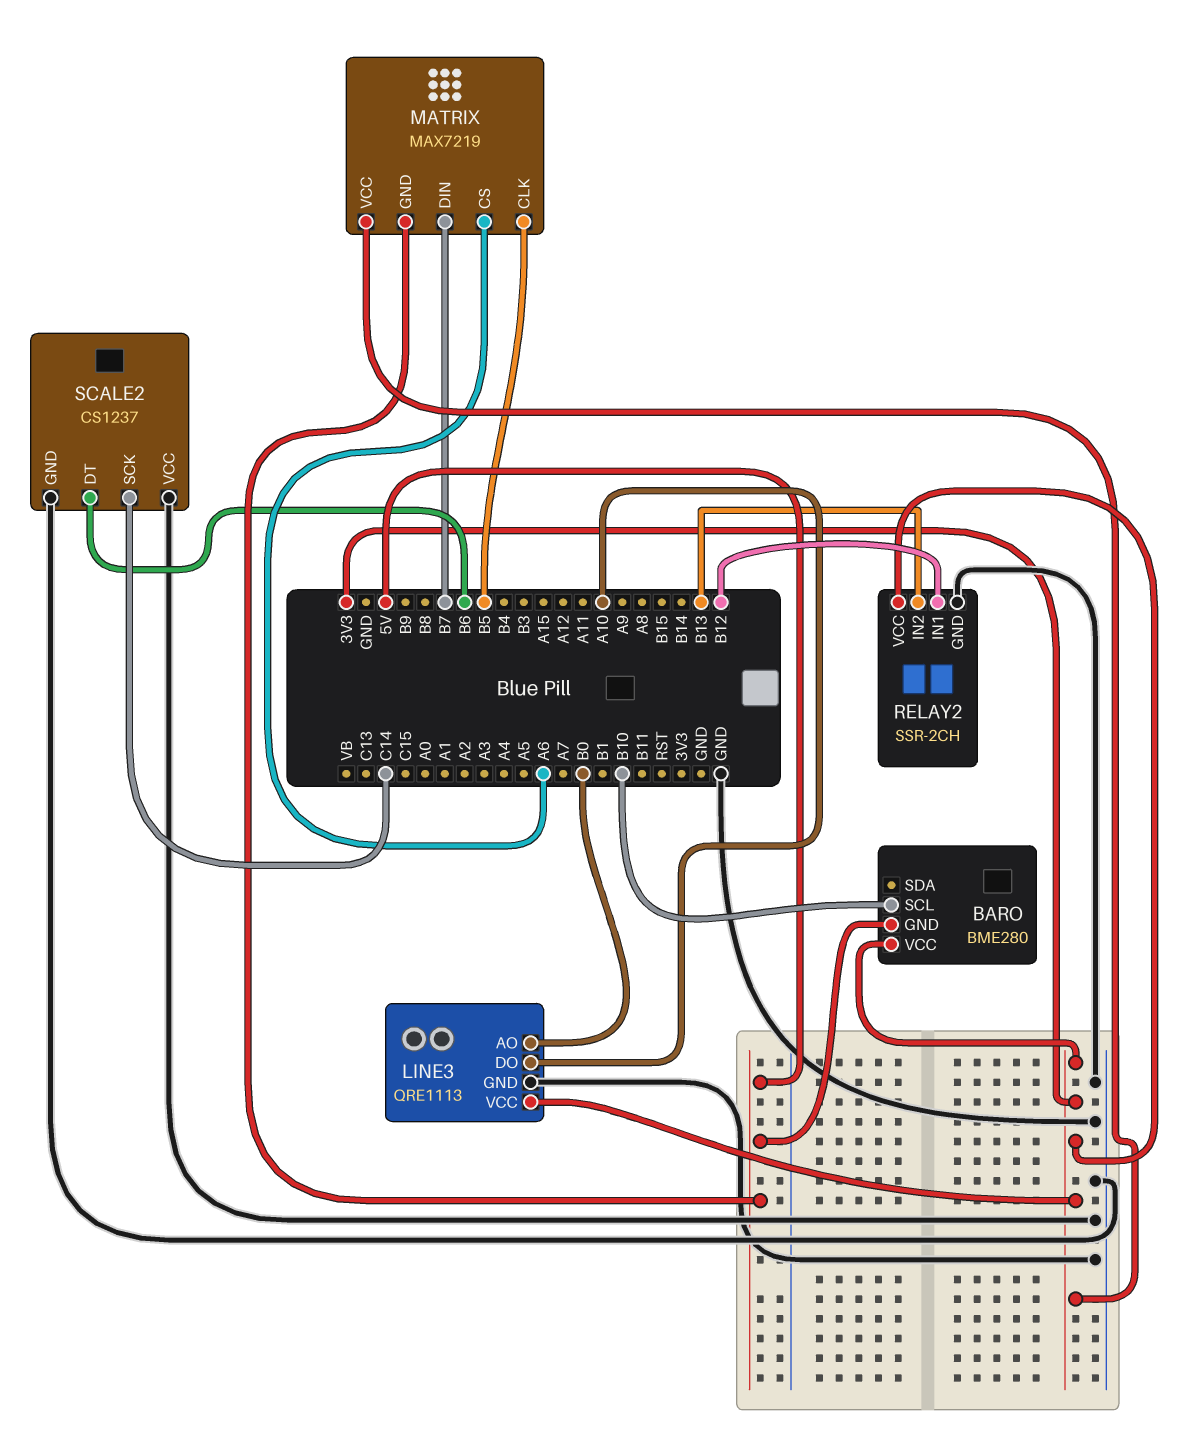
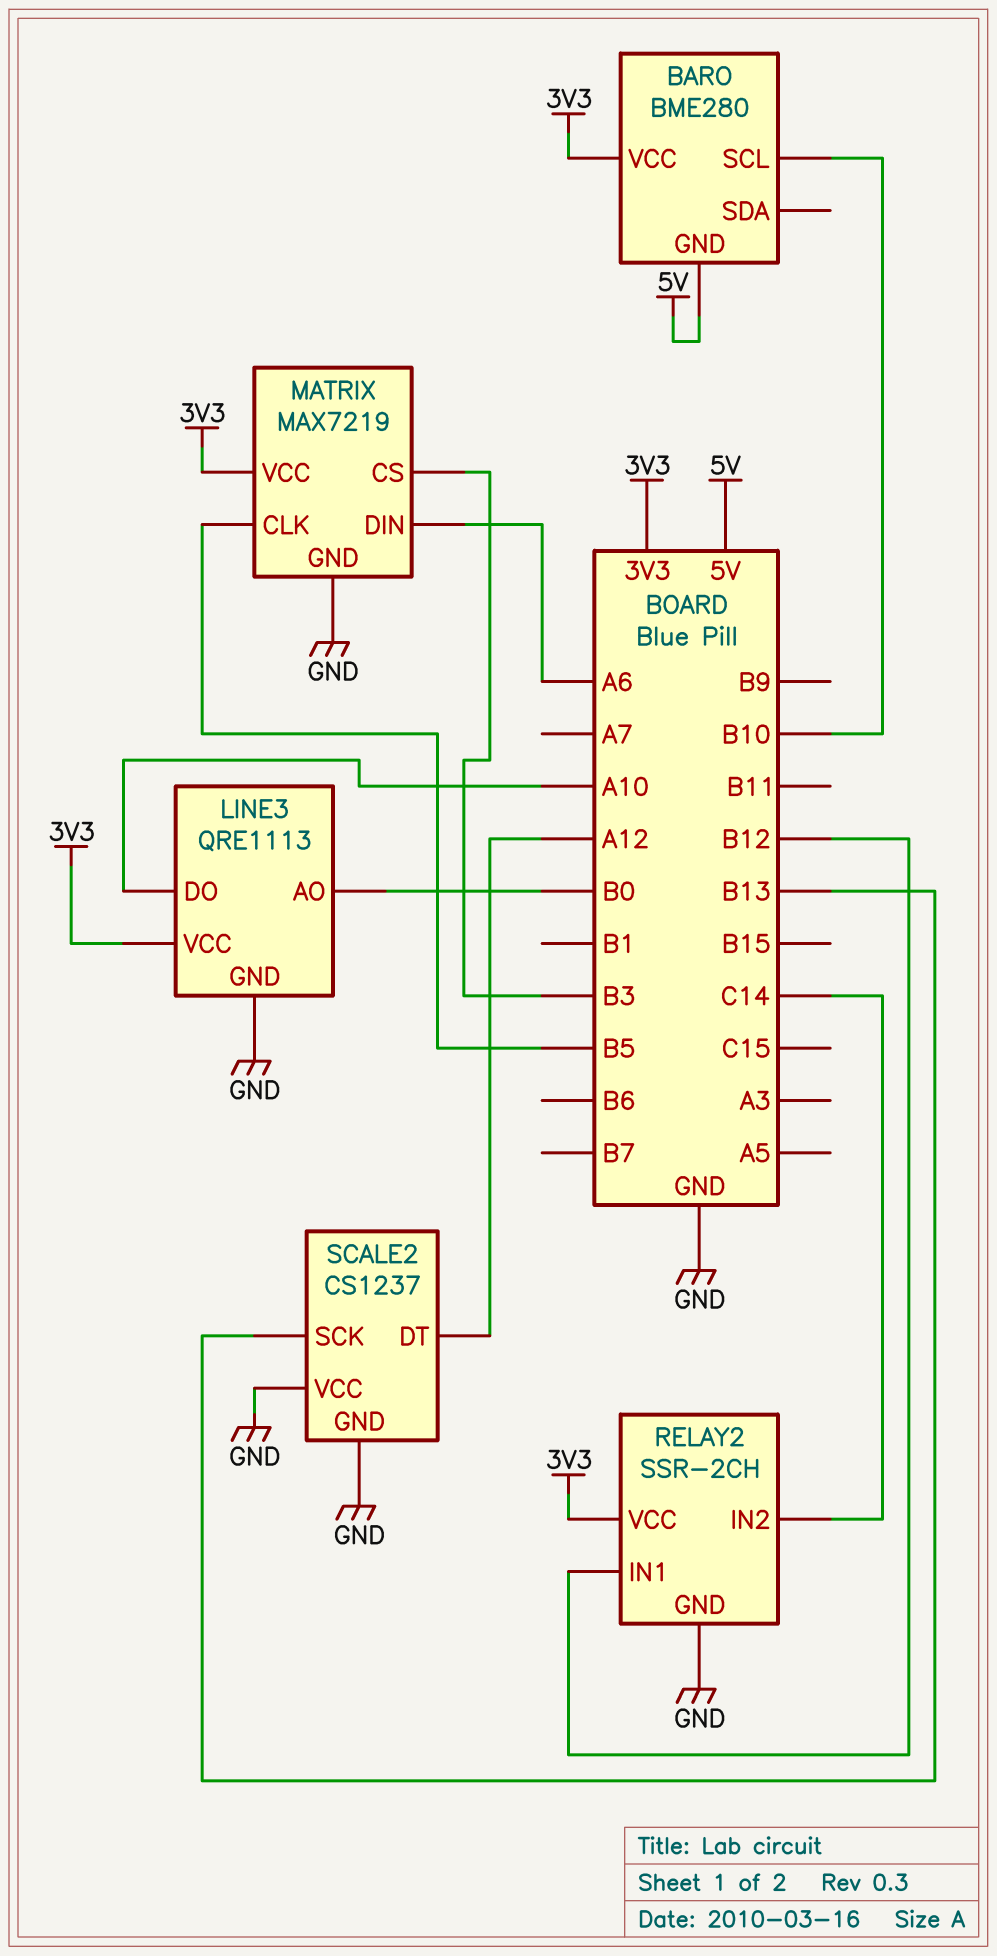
MATRIX pin CS: A6 -> B3
MATRIX pin DIN: B7 -> A6
MATRIX pin GND: 5V -> GND
RELAY2 pin IN2: B13 -> C14
SCALE2 pin DT: B6 -> A12
SCALE2 pin SCK: C14 -> B13

